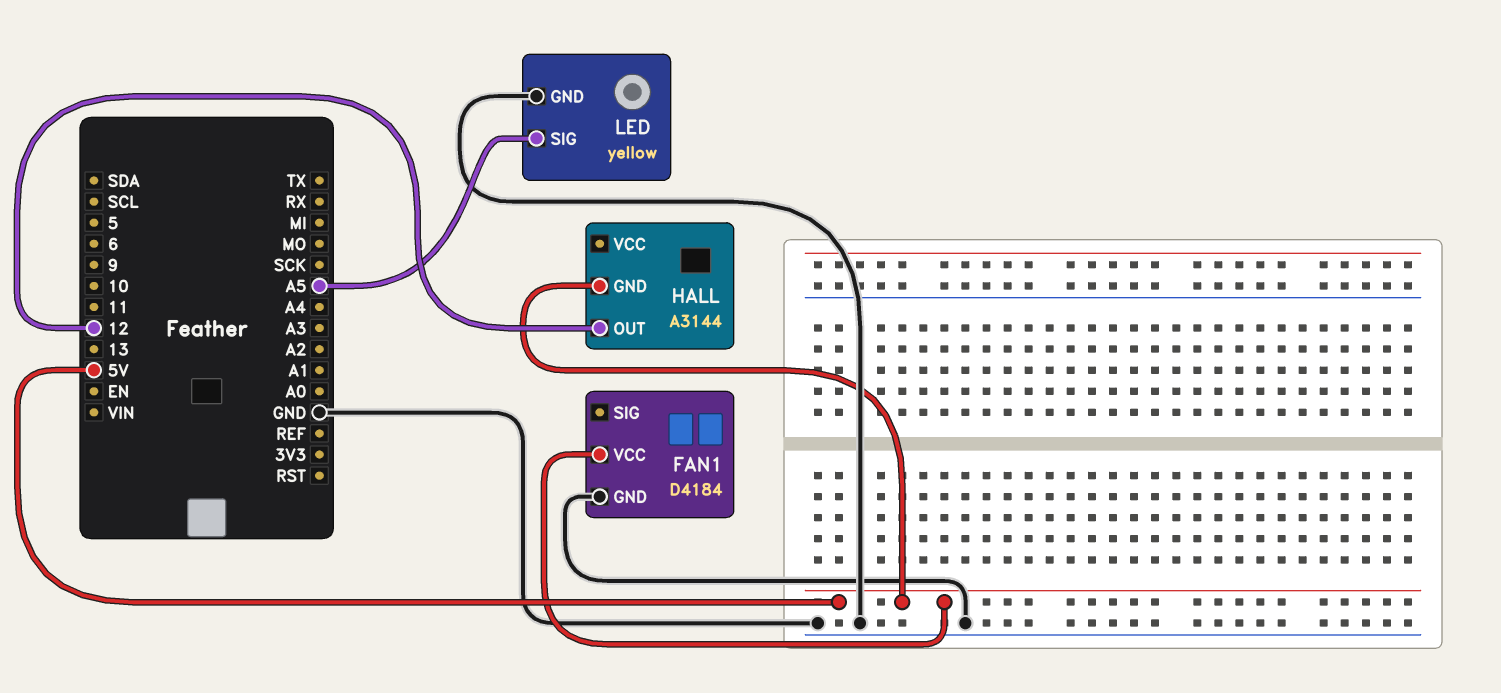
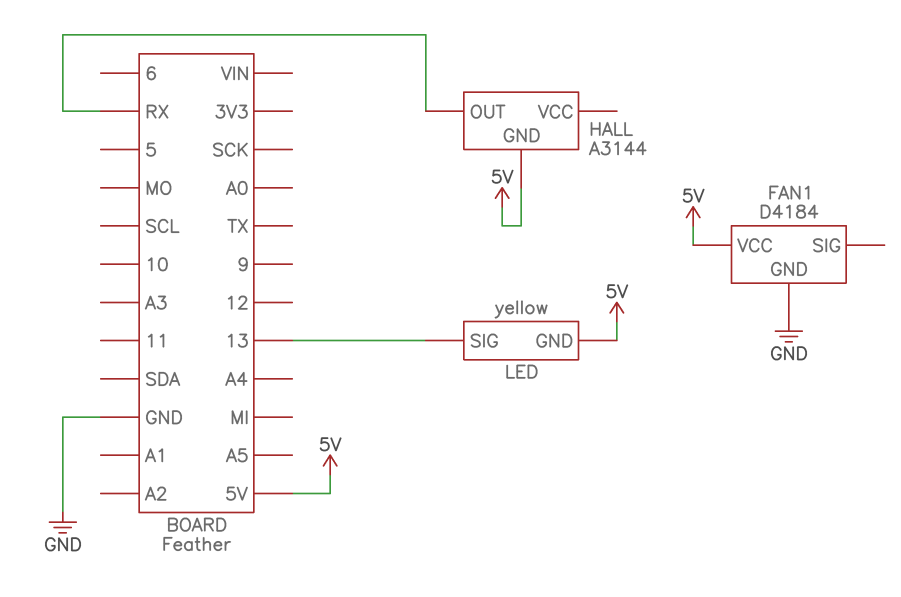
HALL pin OUT: 12 -> RX
LED pin GND: GND -> 5V
LED pin SIG: A5 -> 13

